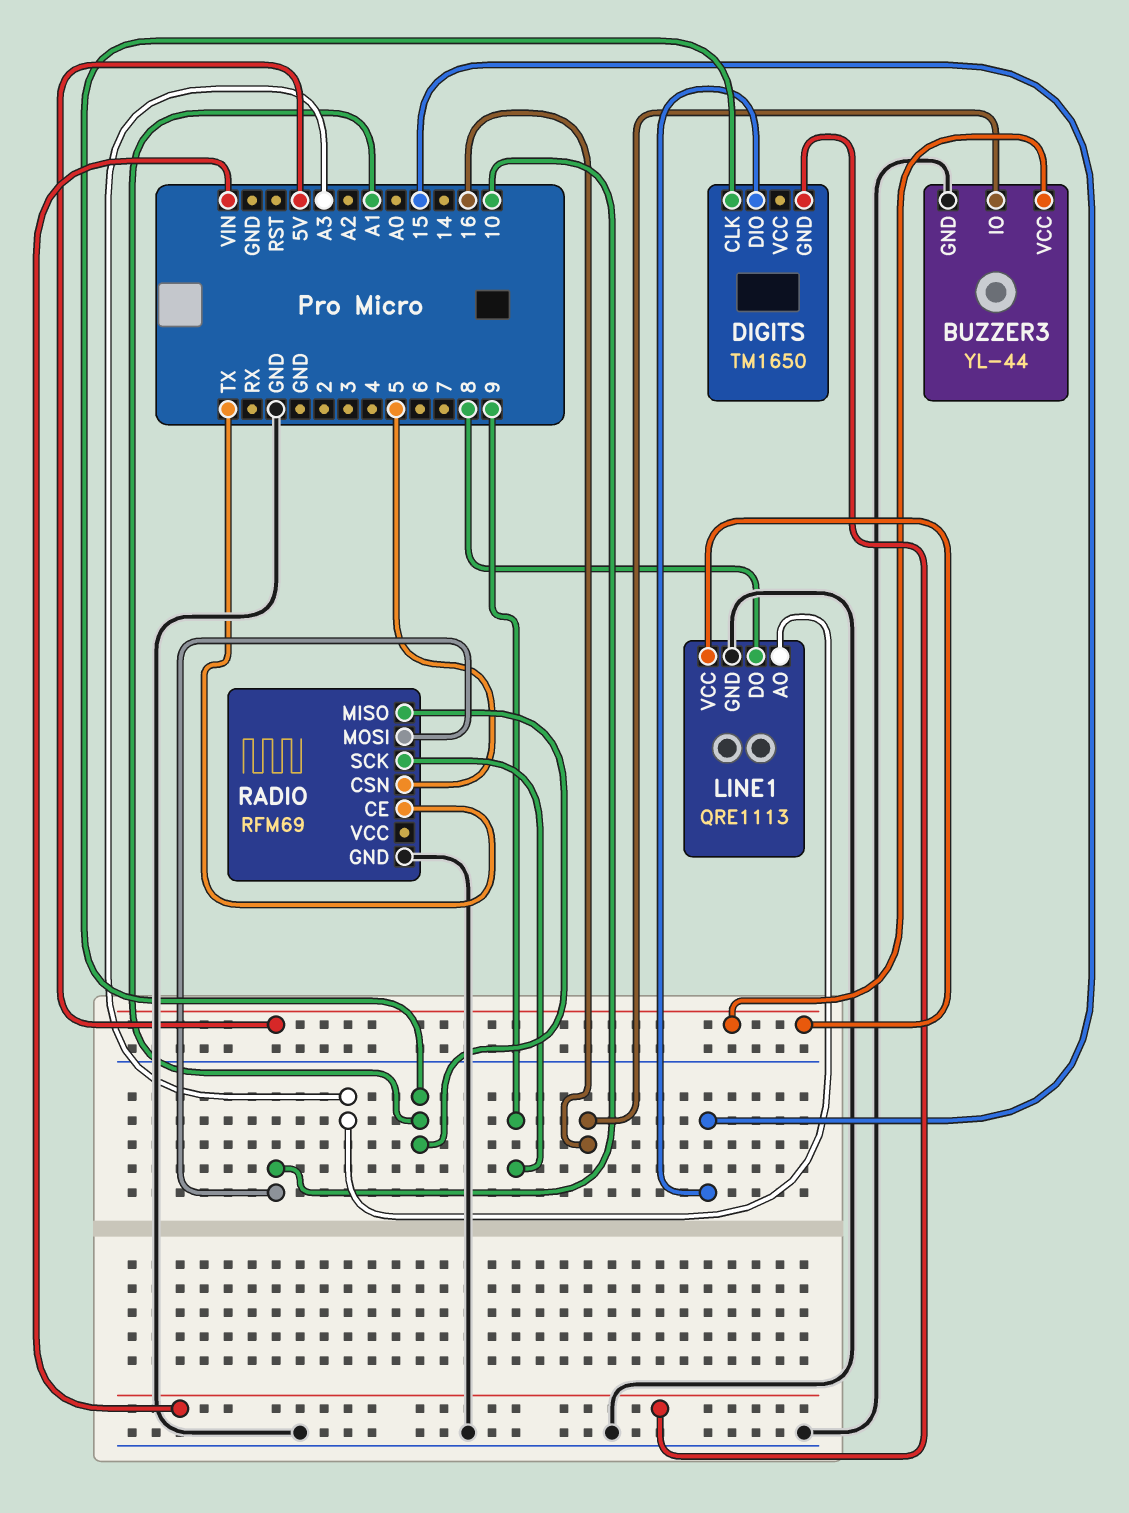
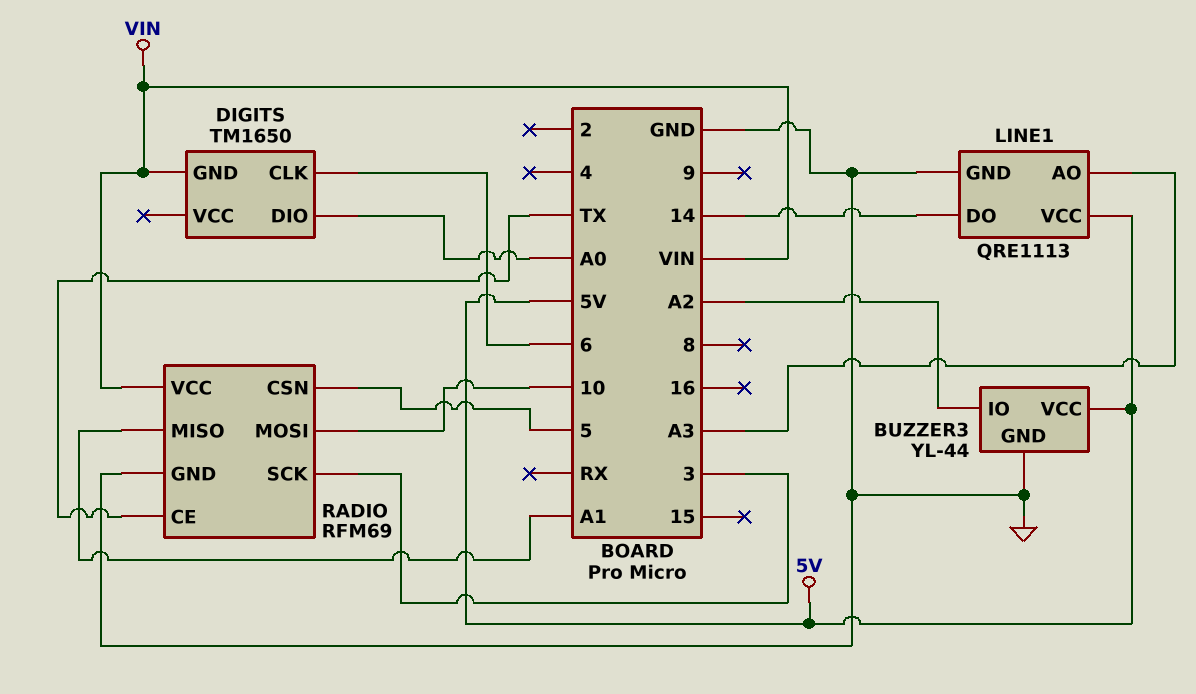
BUZZER3 pin IO: 16 -> A2
DIGITS pin CLK: A1 -> 6
DIGITS pin DIO: 15 -> A0
LINE1 pin DO: 8 -> 14
RADIO pin SCK: 9 -> 3
RADIO pin VCC: none -> VIN

